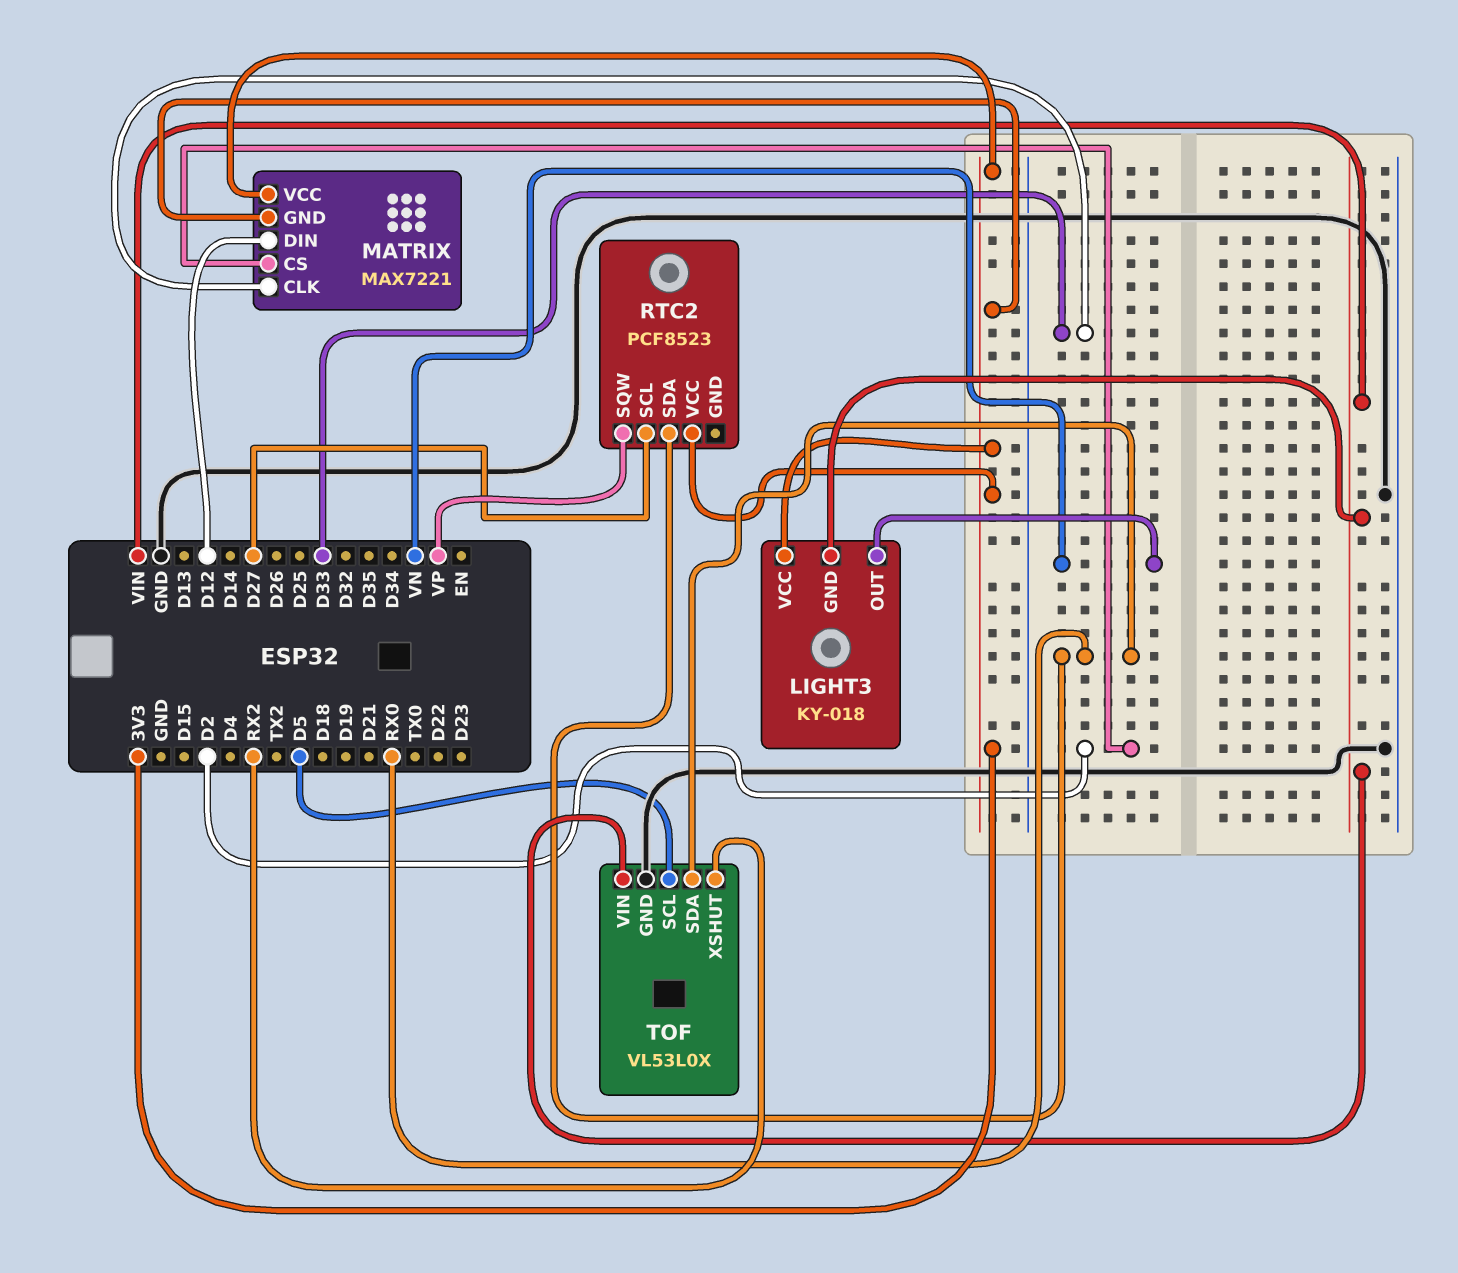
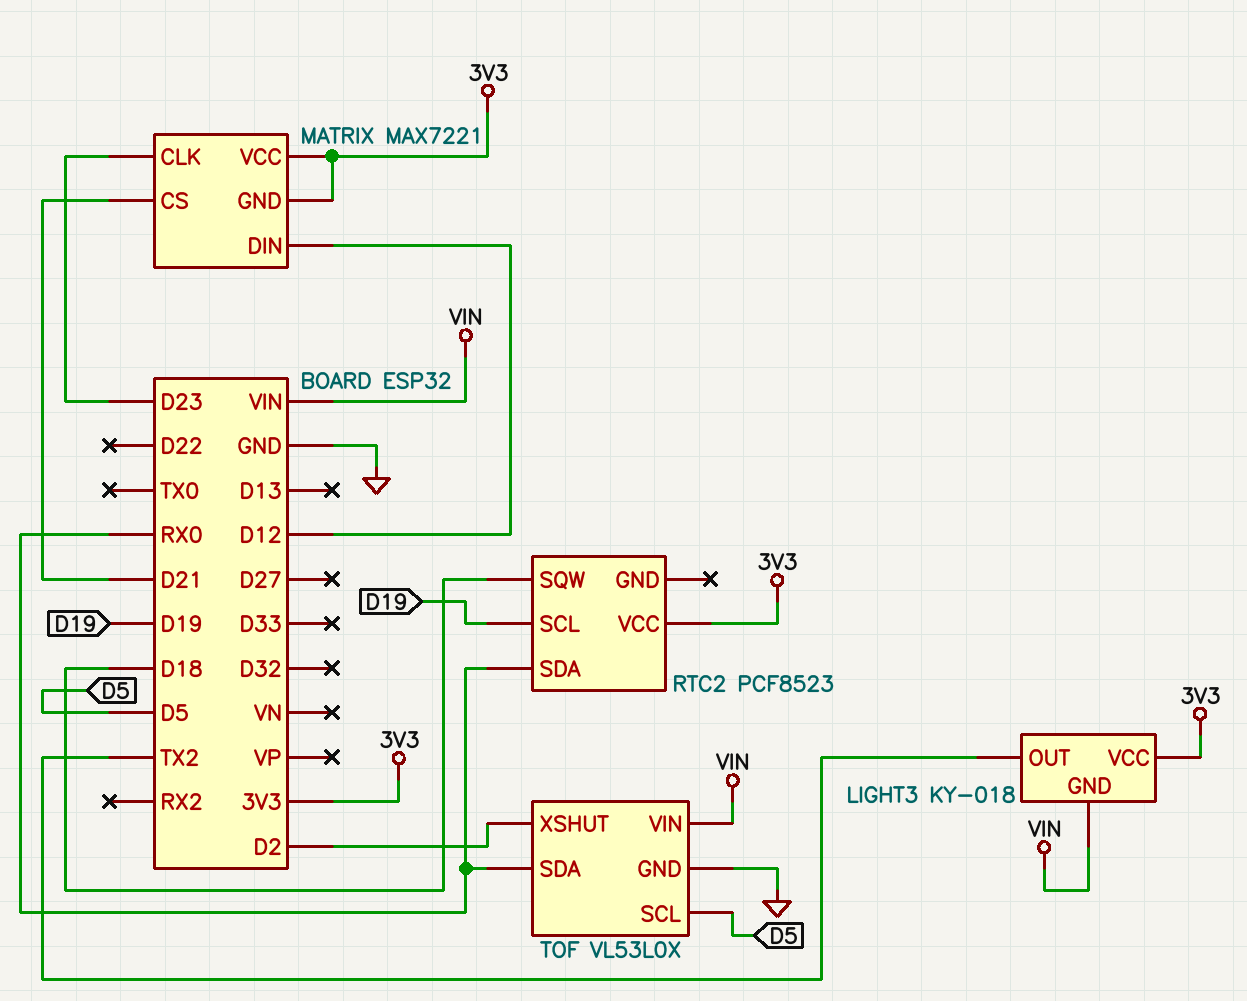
LIGHT3 pin OUT: VN -> TX2
MATRIX pin CLK: D33 -> D23
MATRIX pin CS: D2 -> D21
RTC2 pin SCL: D27 -> D19
RTC2 pin SQW: VP -> D18
TOF pin XSHUT: RX2 -> D2

